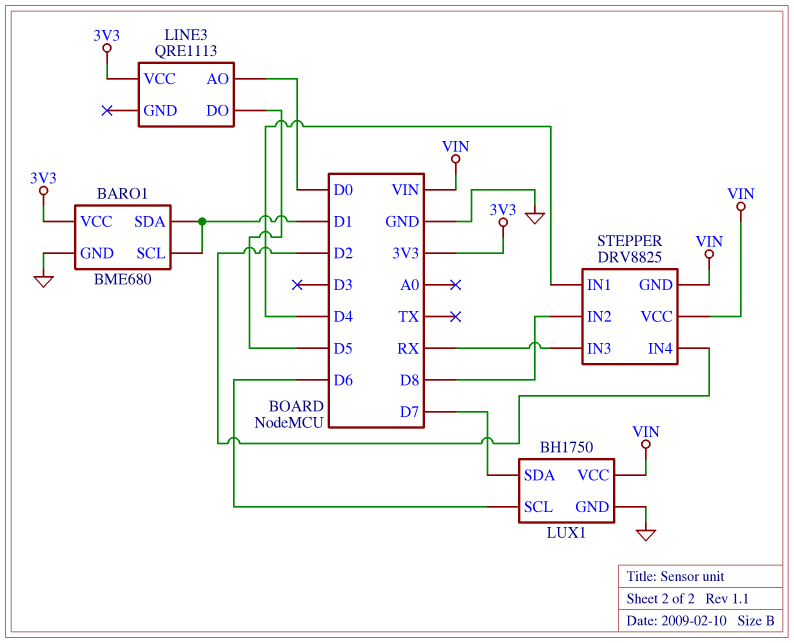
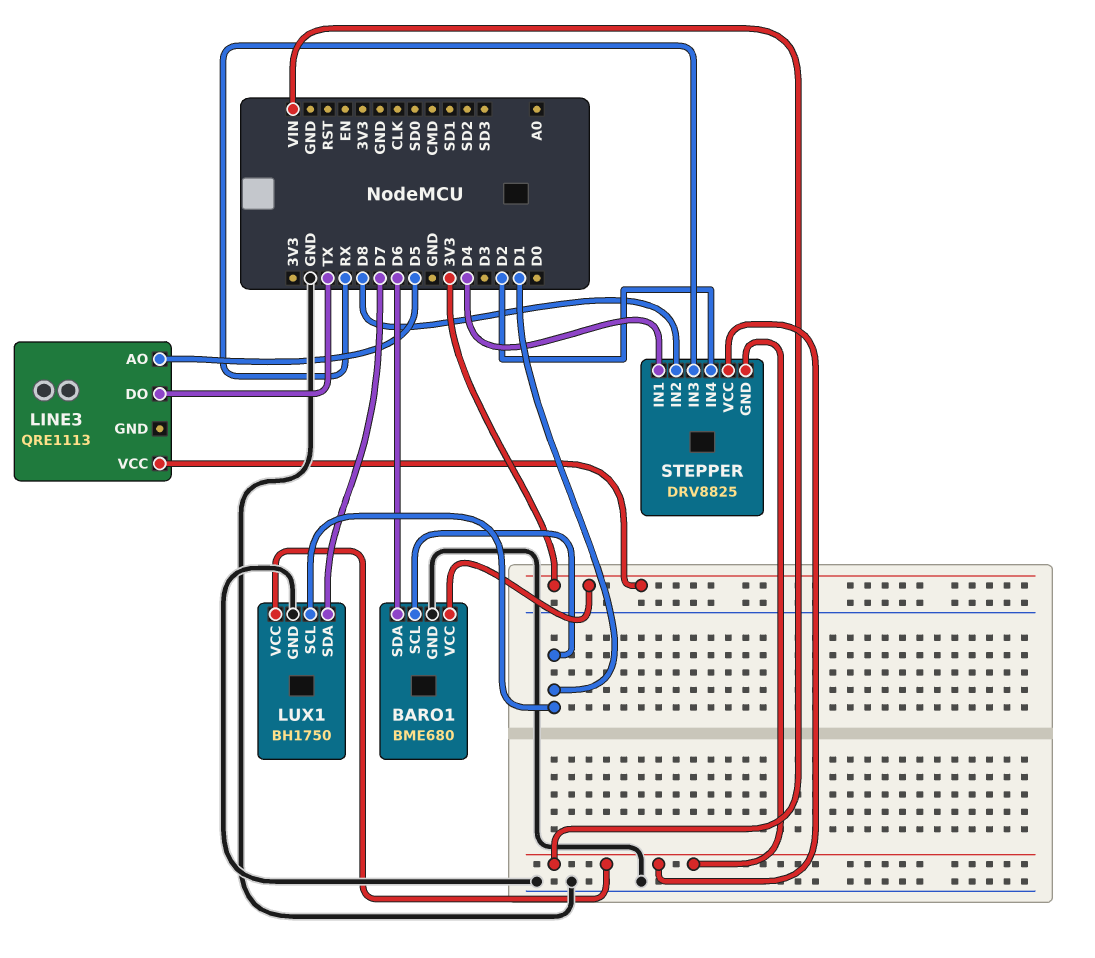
BARO1 pin SDA: D1 -> D6
LINE3 pin AO: D0 -> D5
LINE3 pin DO: D5 -> TX
LUX1 pin SCL: D6 -> D1

